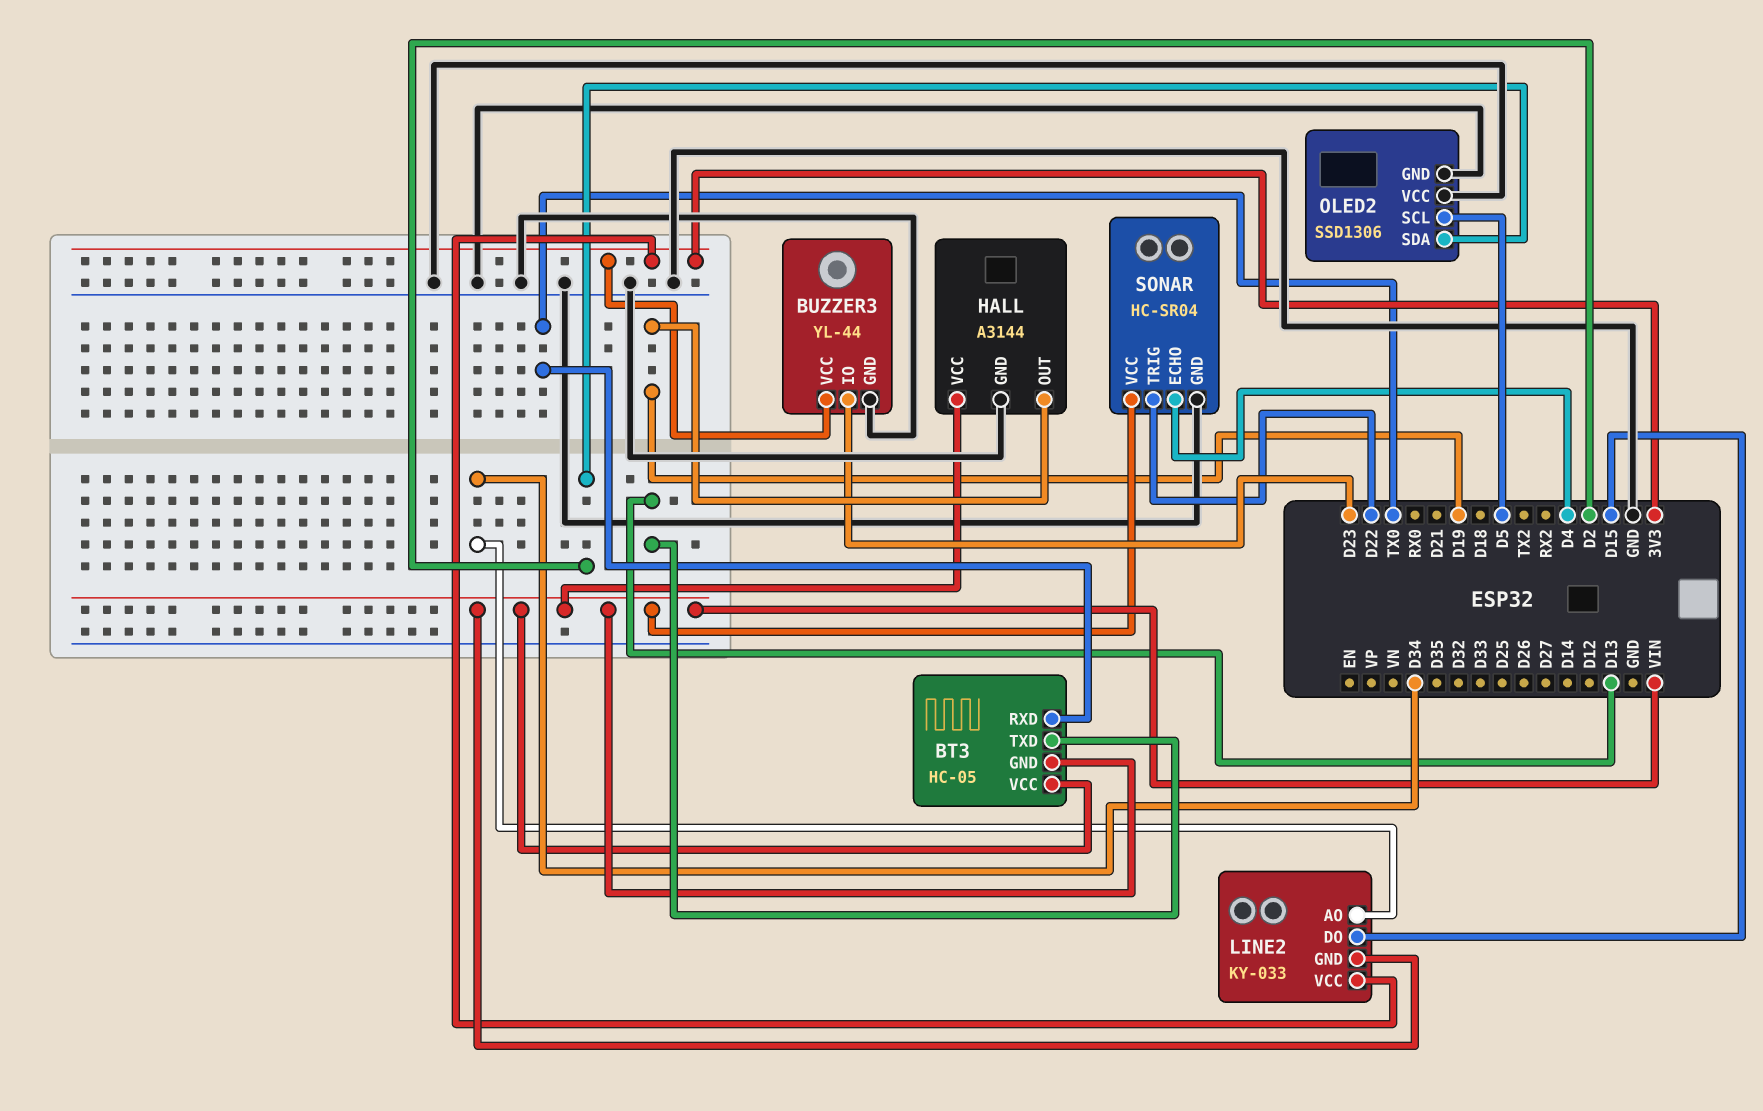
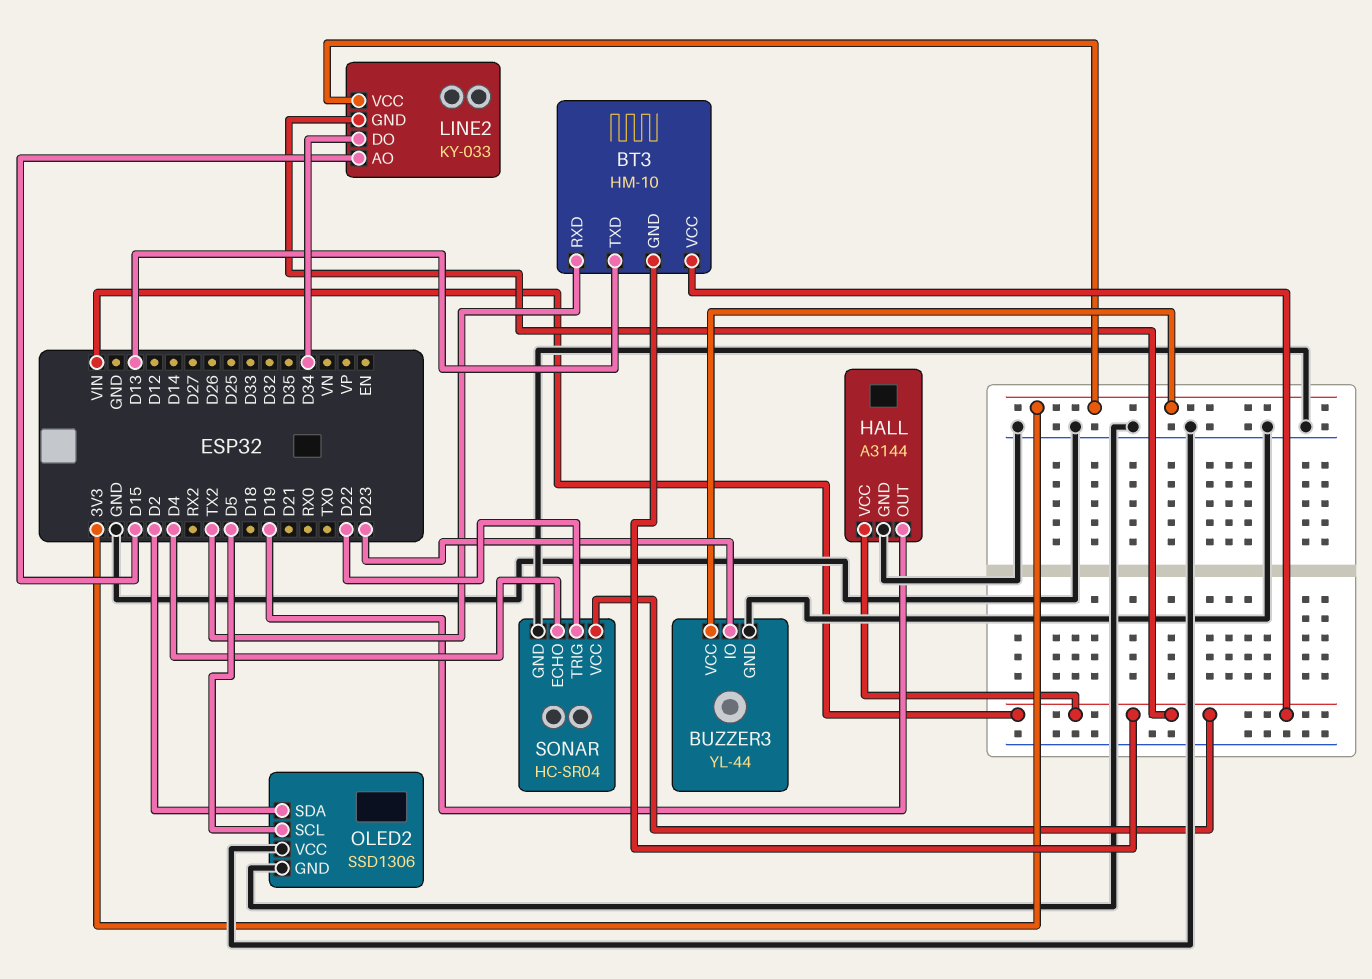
BT3: HC-05 -> HM-10
BT3 pin RXD: TX0 -> TX2
LINE2 pin AO: D34 -> D15
LINE2 pin DO: D15 -> D34

